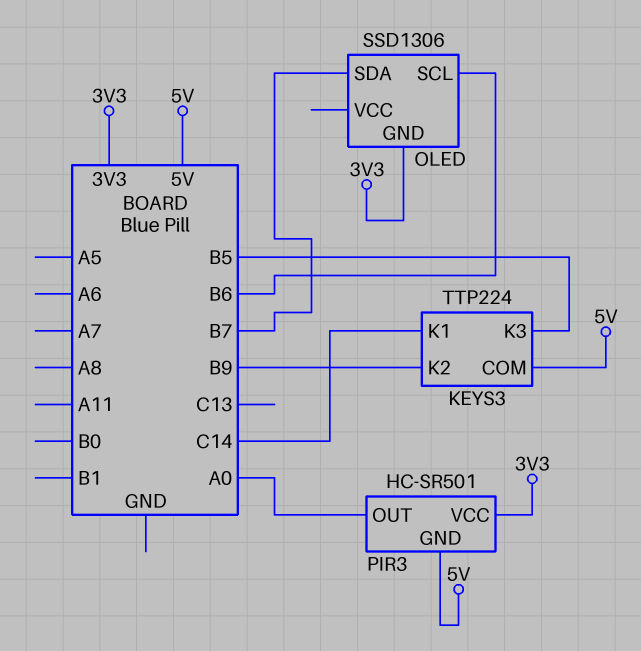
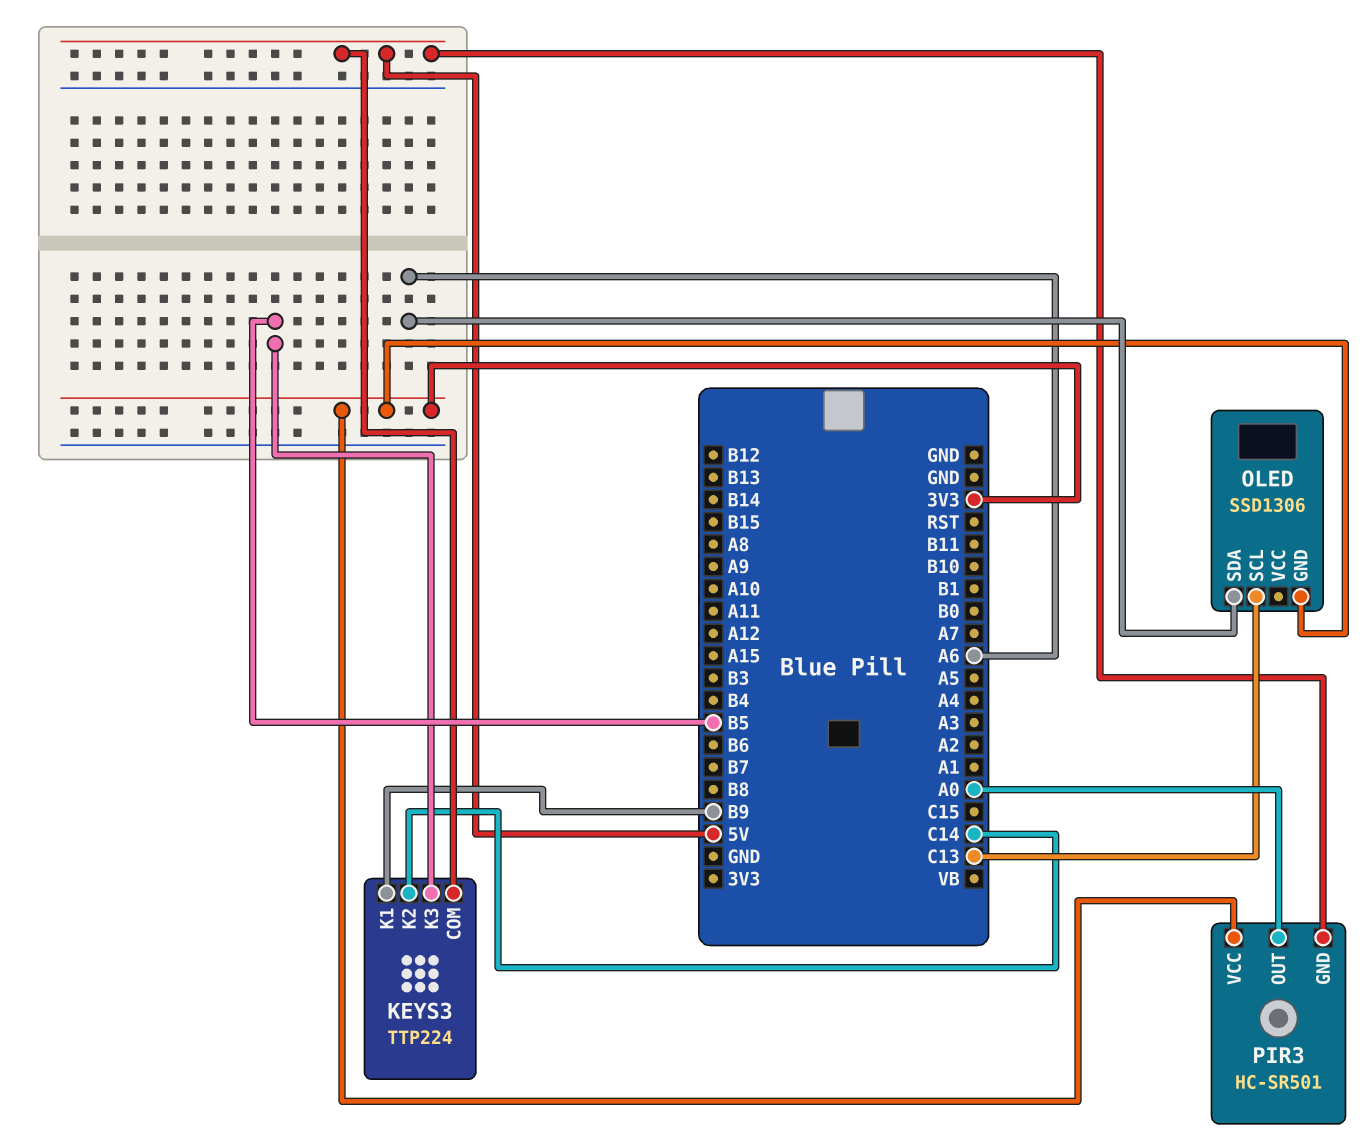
KEYS3 pin K1: C14 -> B9
KEYS3 pin K2: B9 -> C14
OLED pin SCL: B6 -> C13
OLED pin SDA: B7 -> A6

